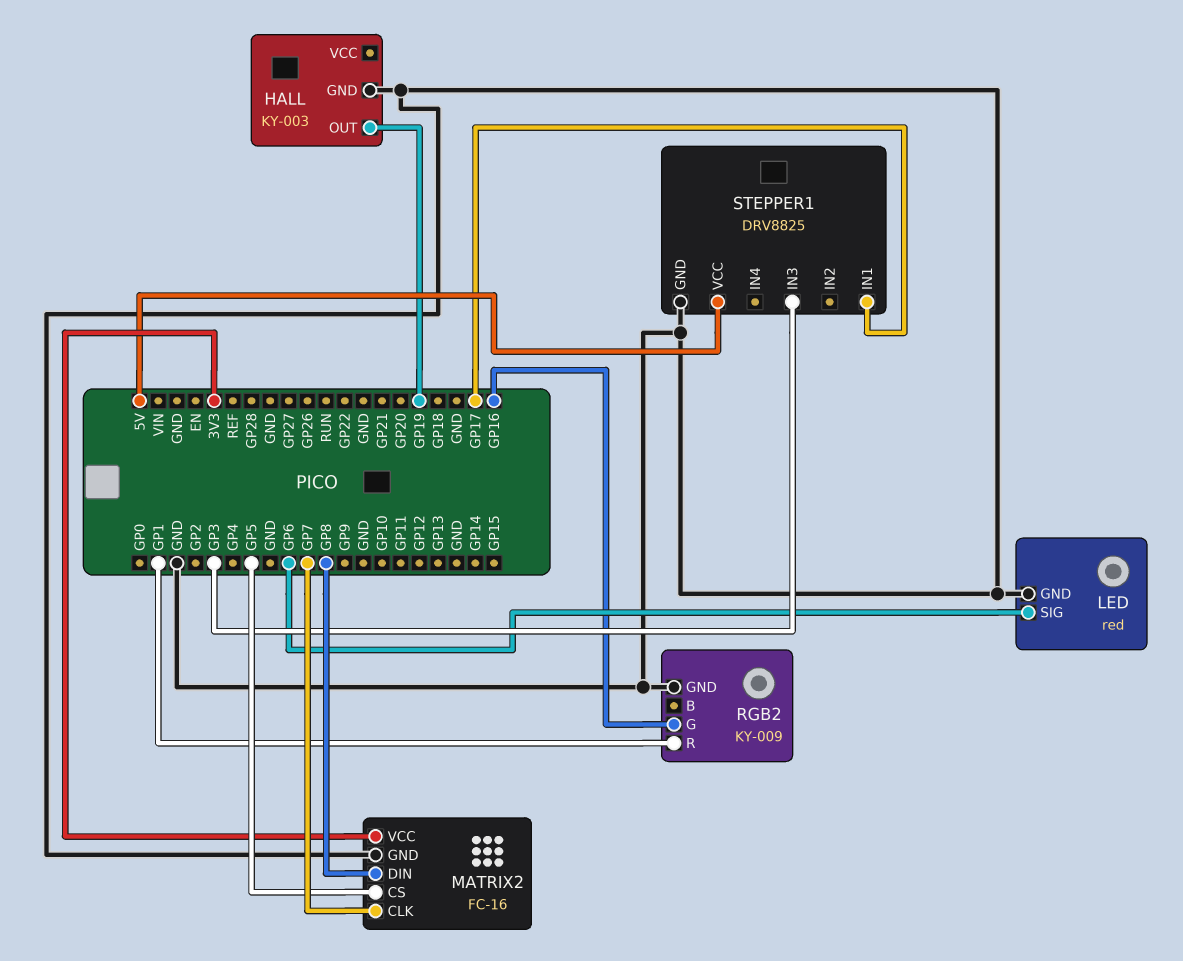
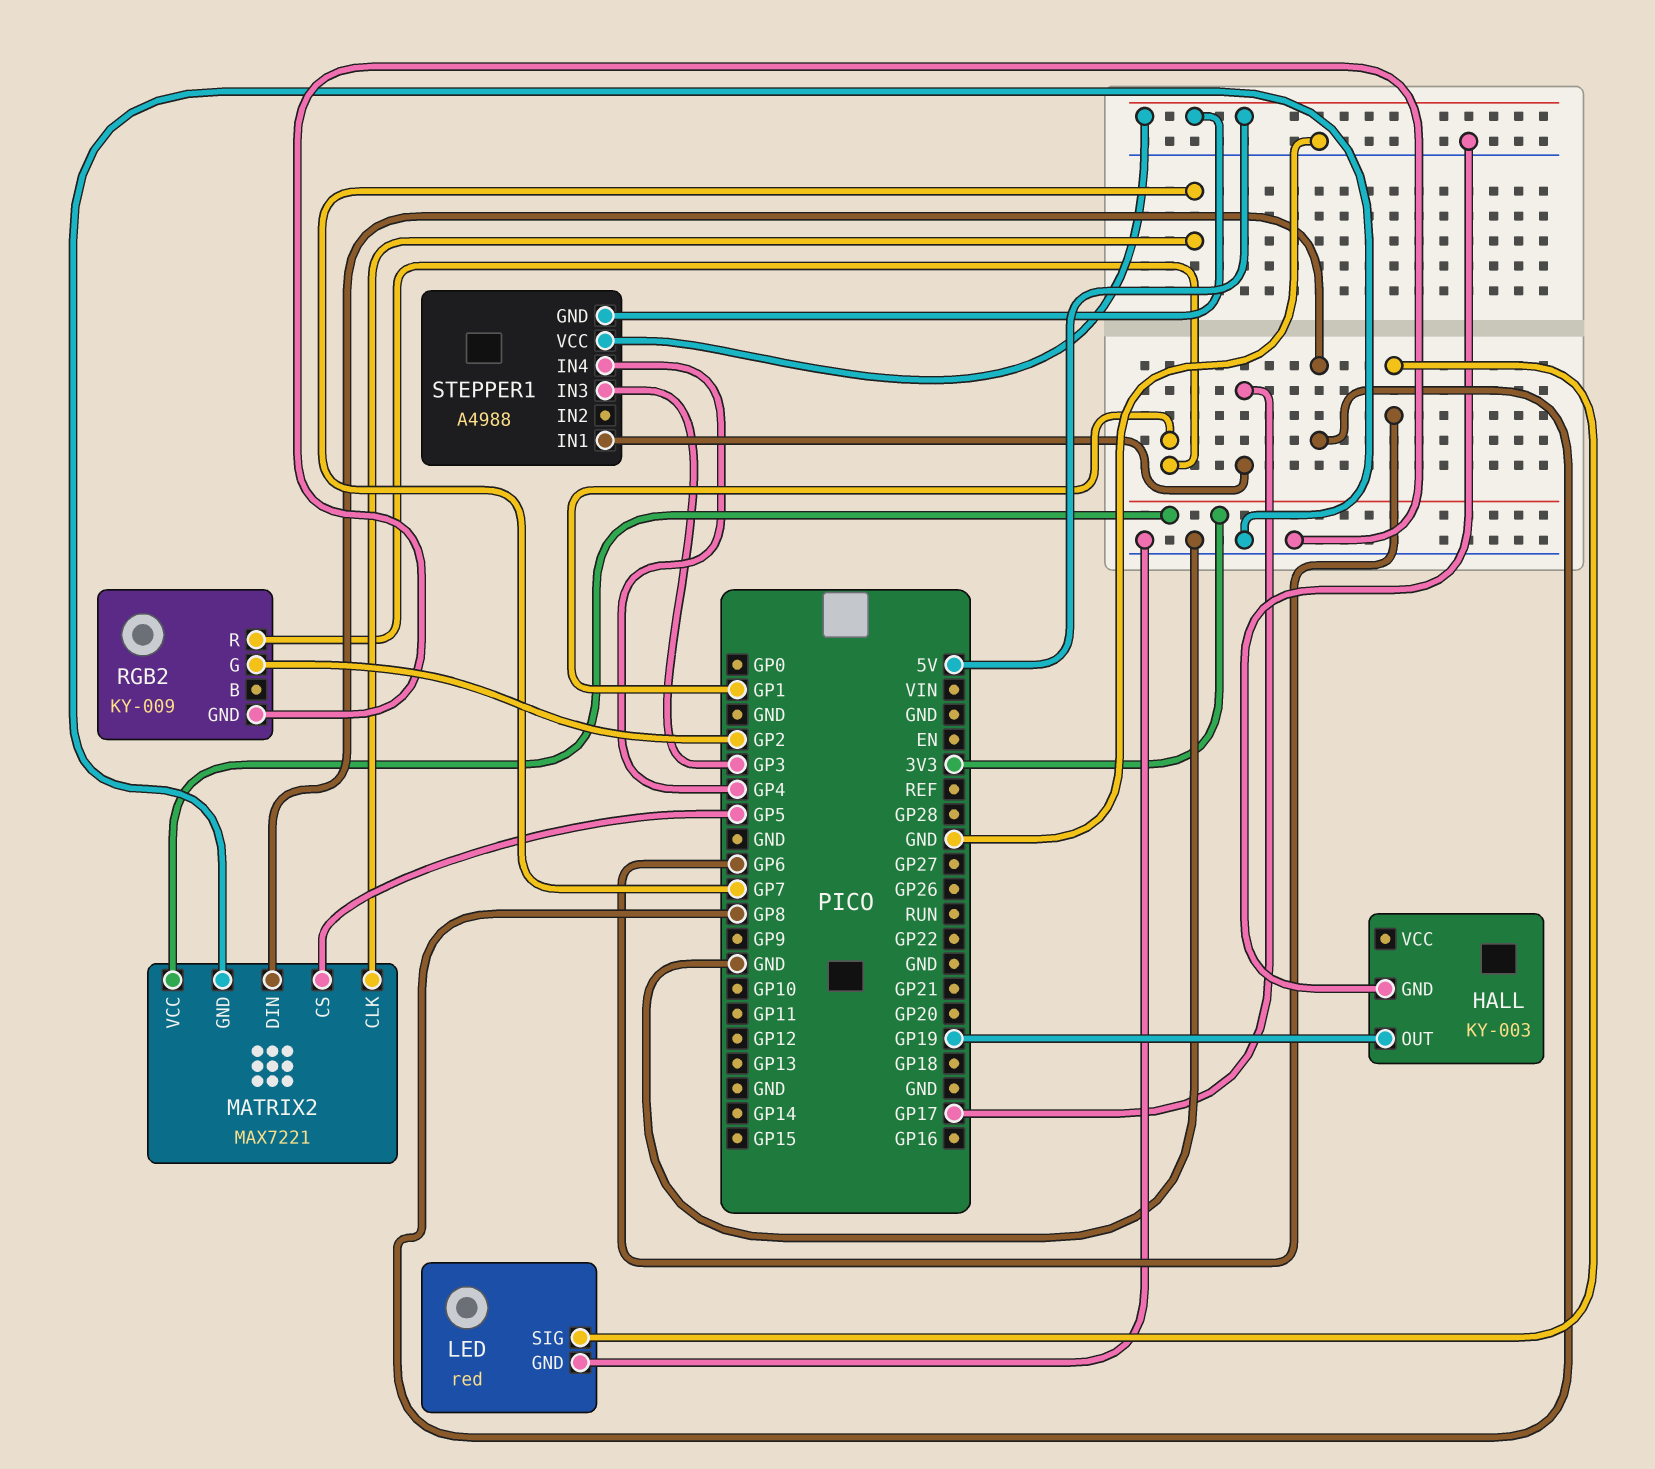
MATRIX2: FC-16 -> MAX7221
RGB2 pin G: GP16 -> GP2
STEPPER1: DRV8825 -> A4988
STEPPER1 pin GND: GND -> 5V
STEPPER1 pin IN4: none -> GP4

